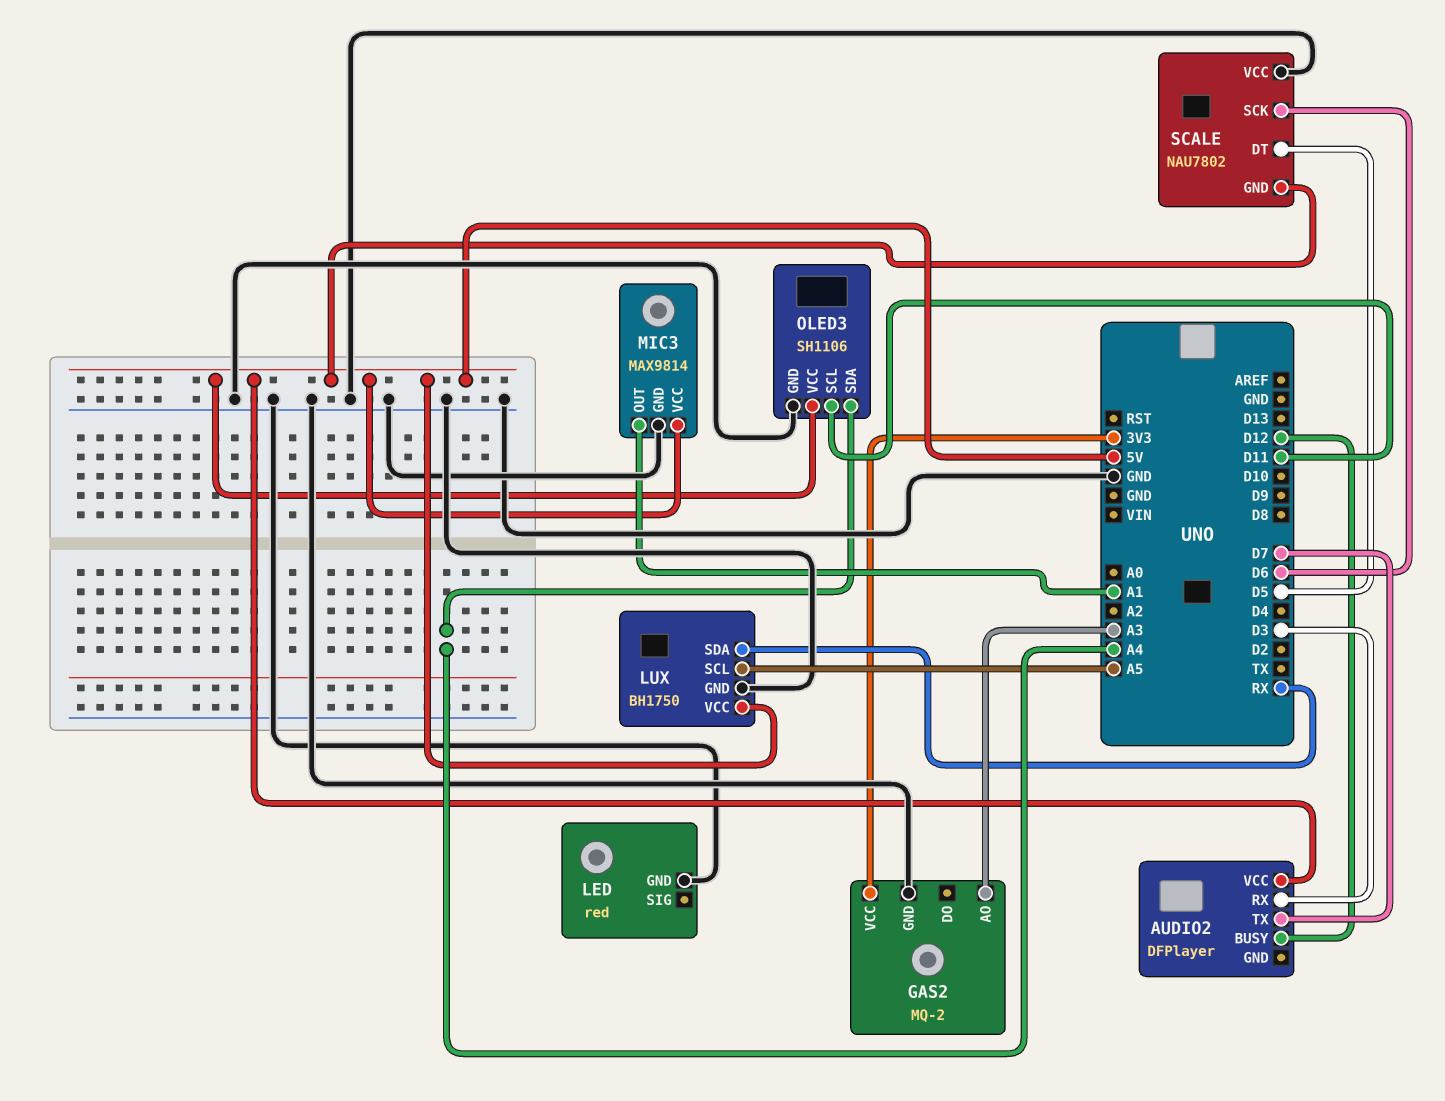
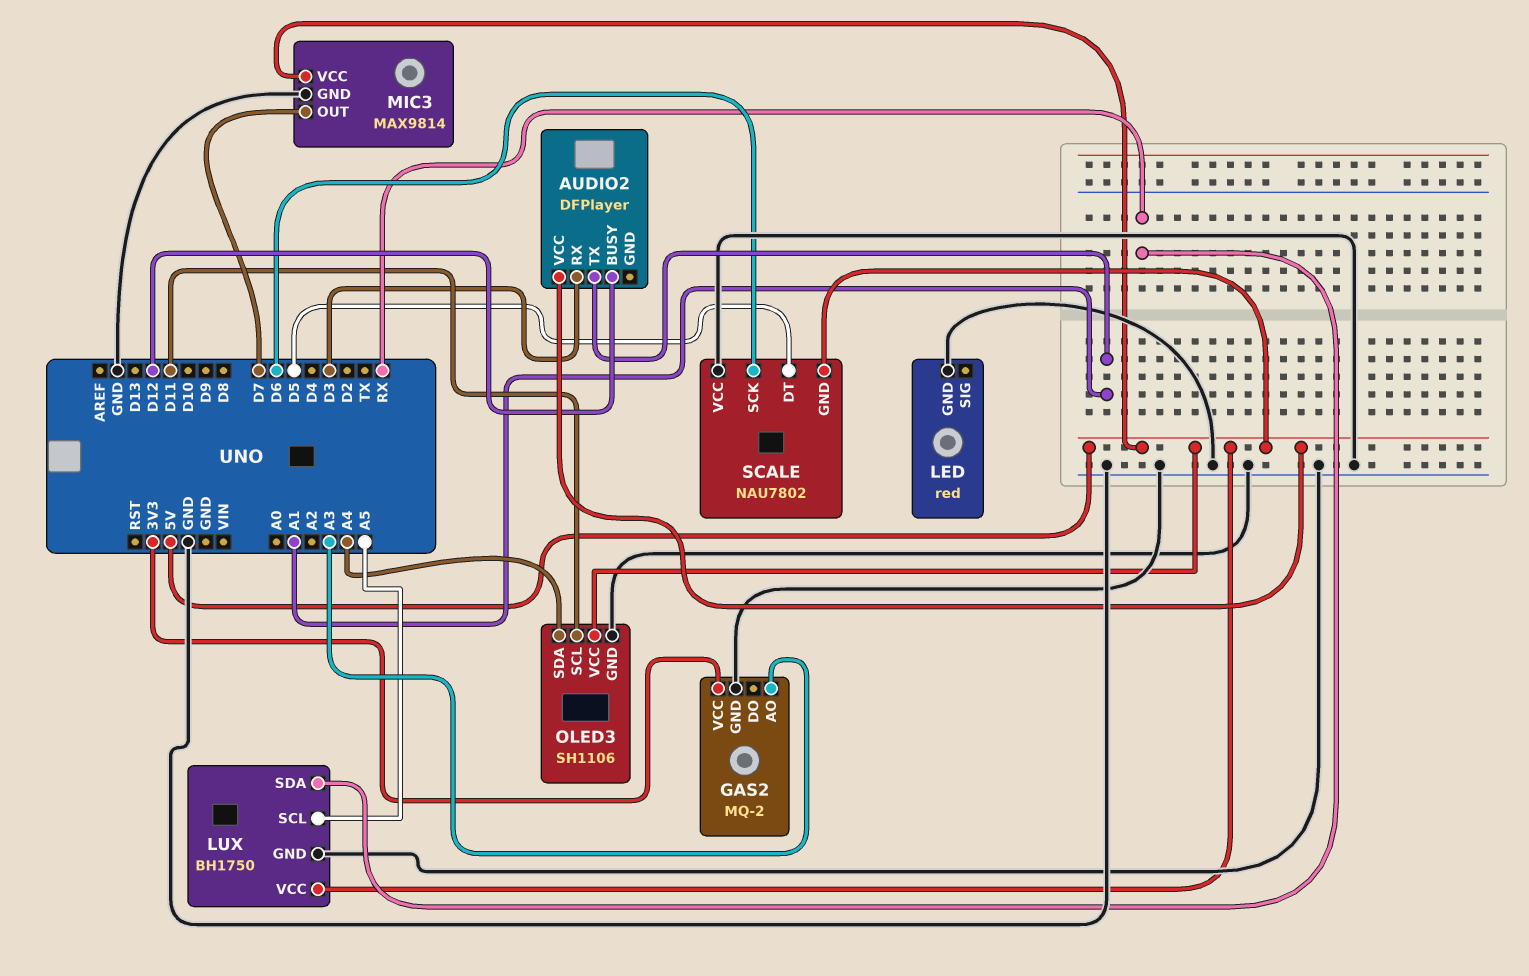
AUDIO2 pin TX: D7 -> A1
MIC3 pin OUT: A1 -> D7

